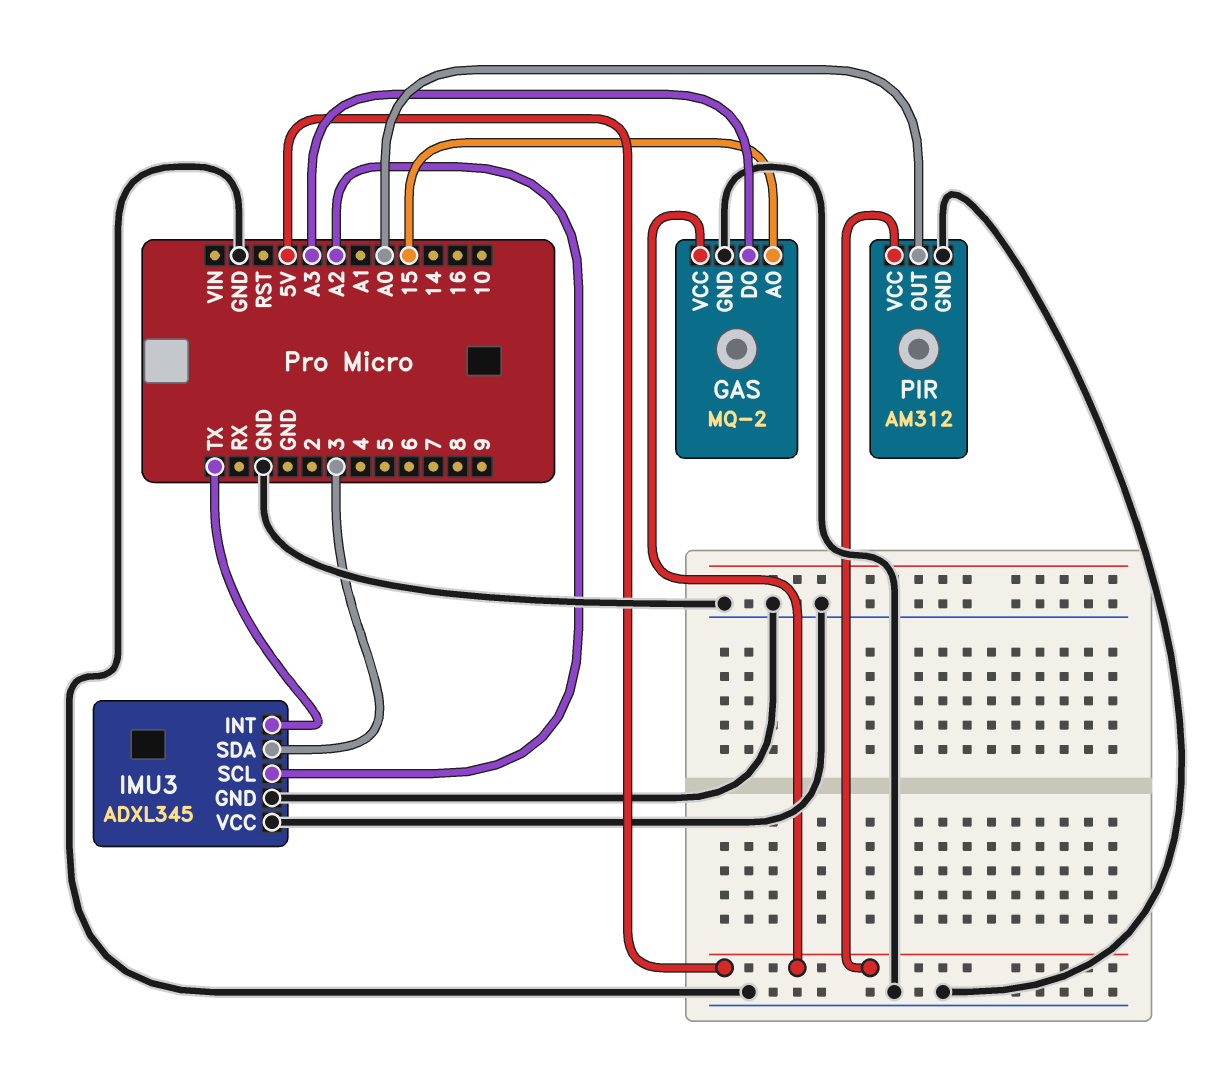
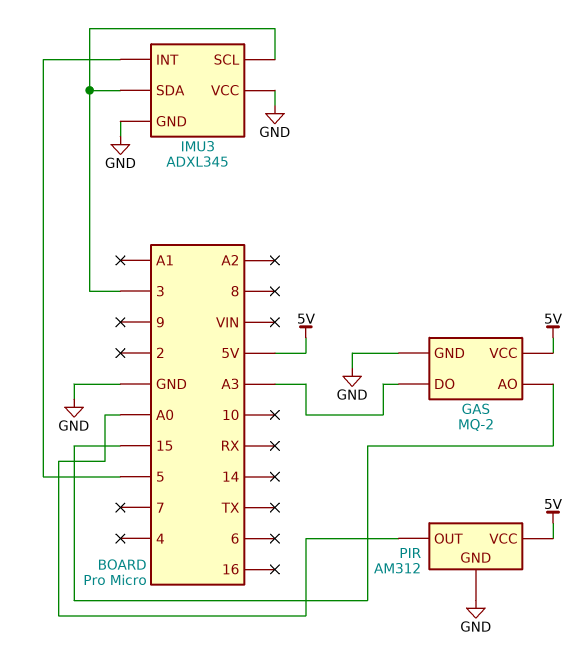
IMU3 pin INT: TX -> 5
IMU3 pin SCL: A2 -> 3

